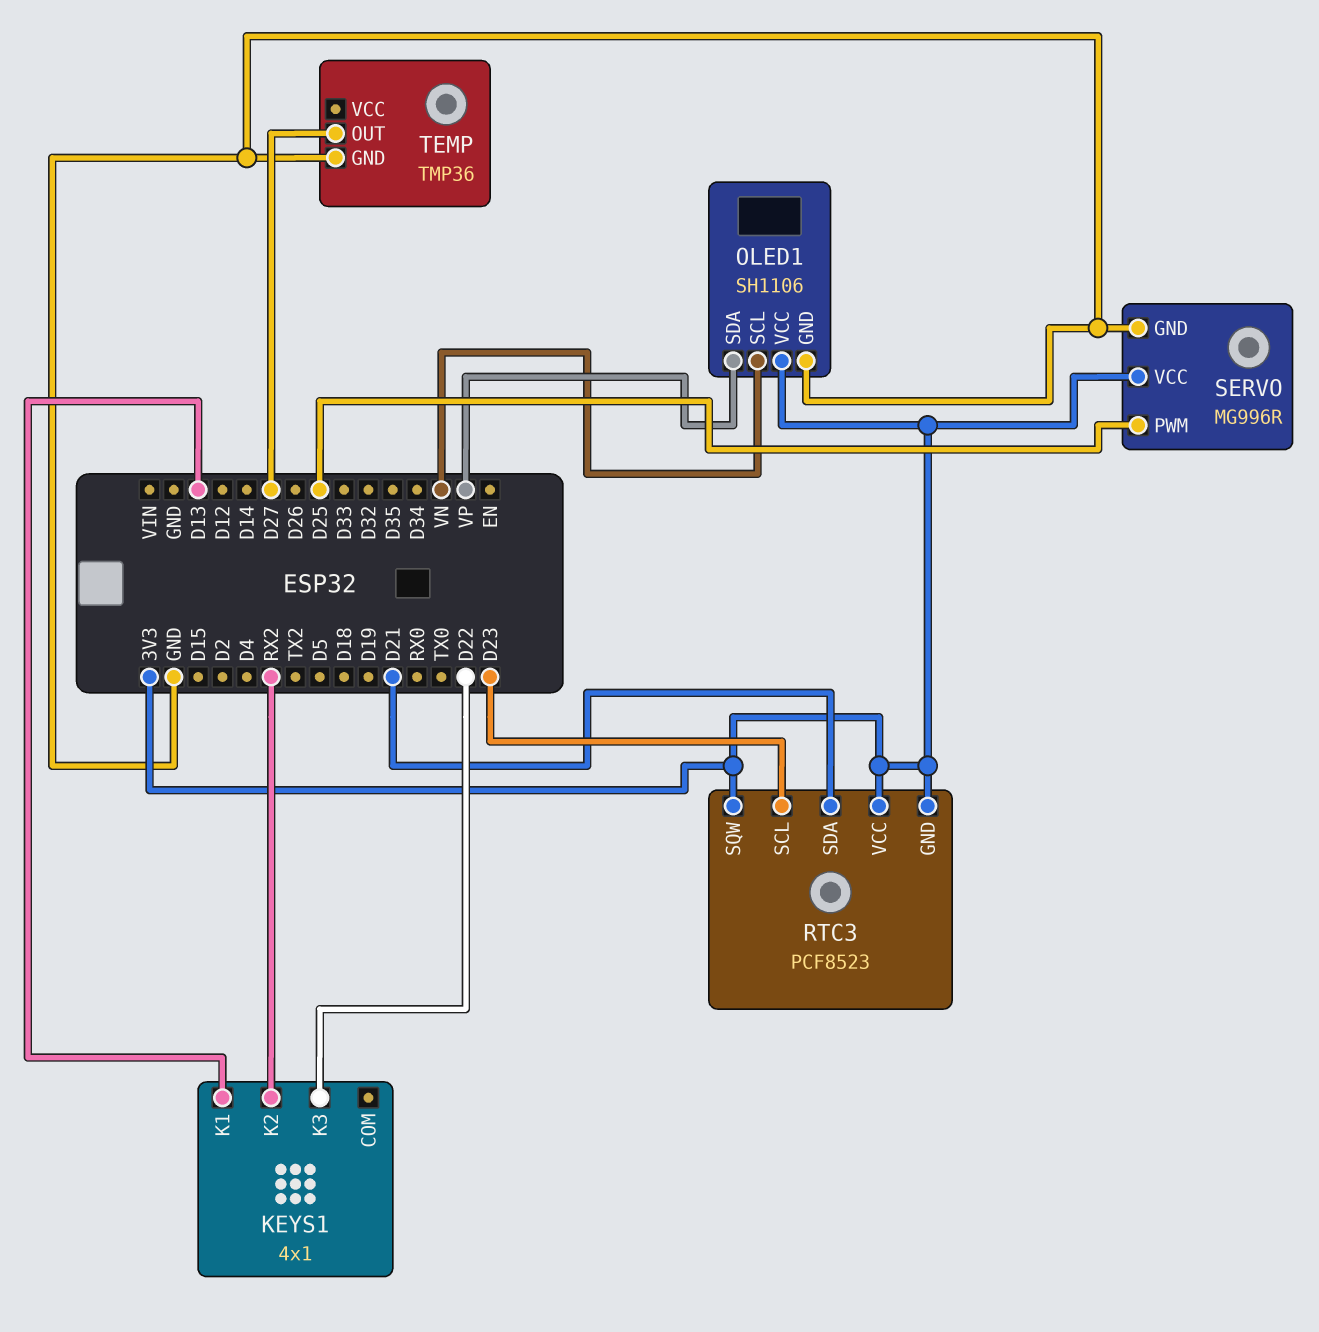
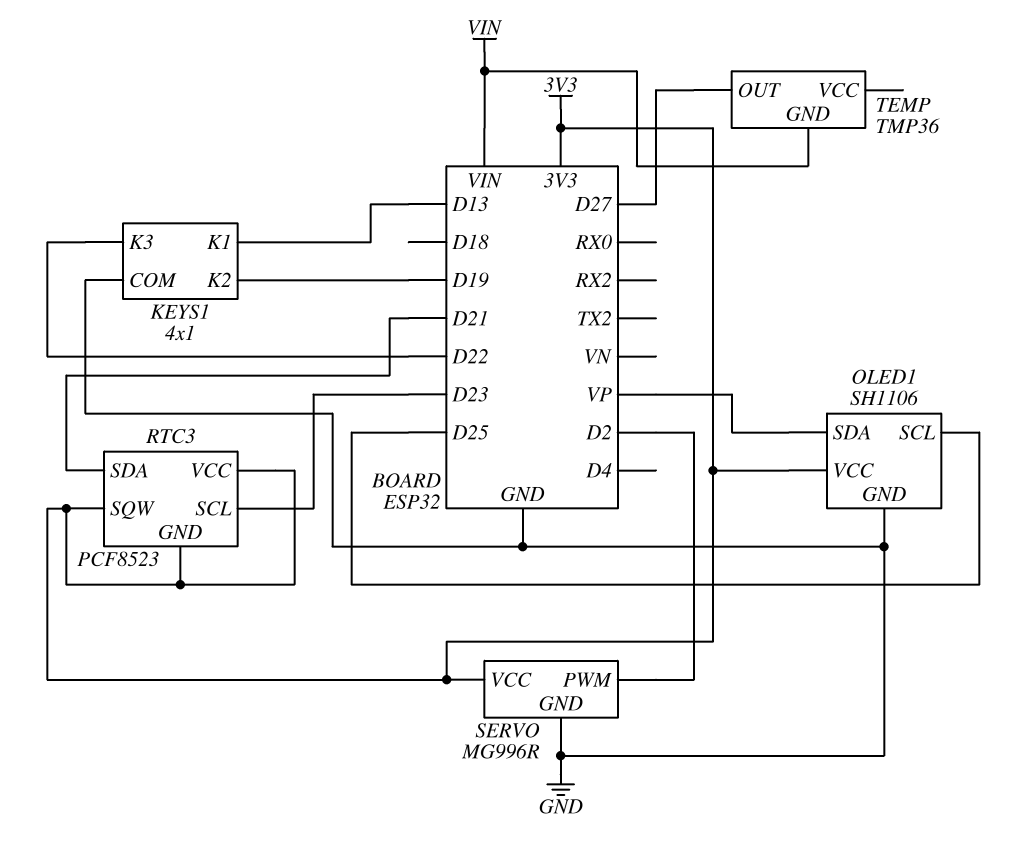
KEYS1 pin COM: none -> GND
KEYS1 pin K2: RX2 -> D19
OLED1 pin SCL: VN -> D25
SERVO pin PWM: D25 -> D2
TEMP pin GND: GND -> VIN

